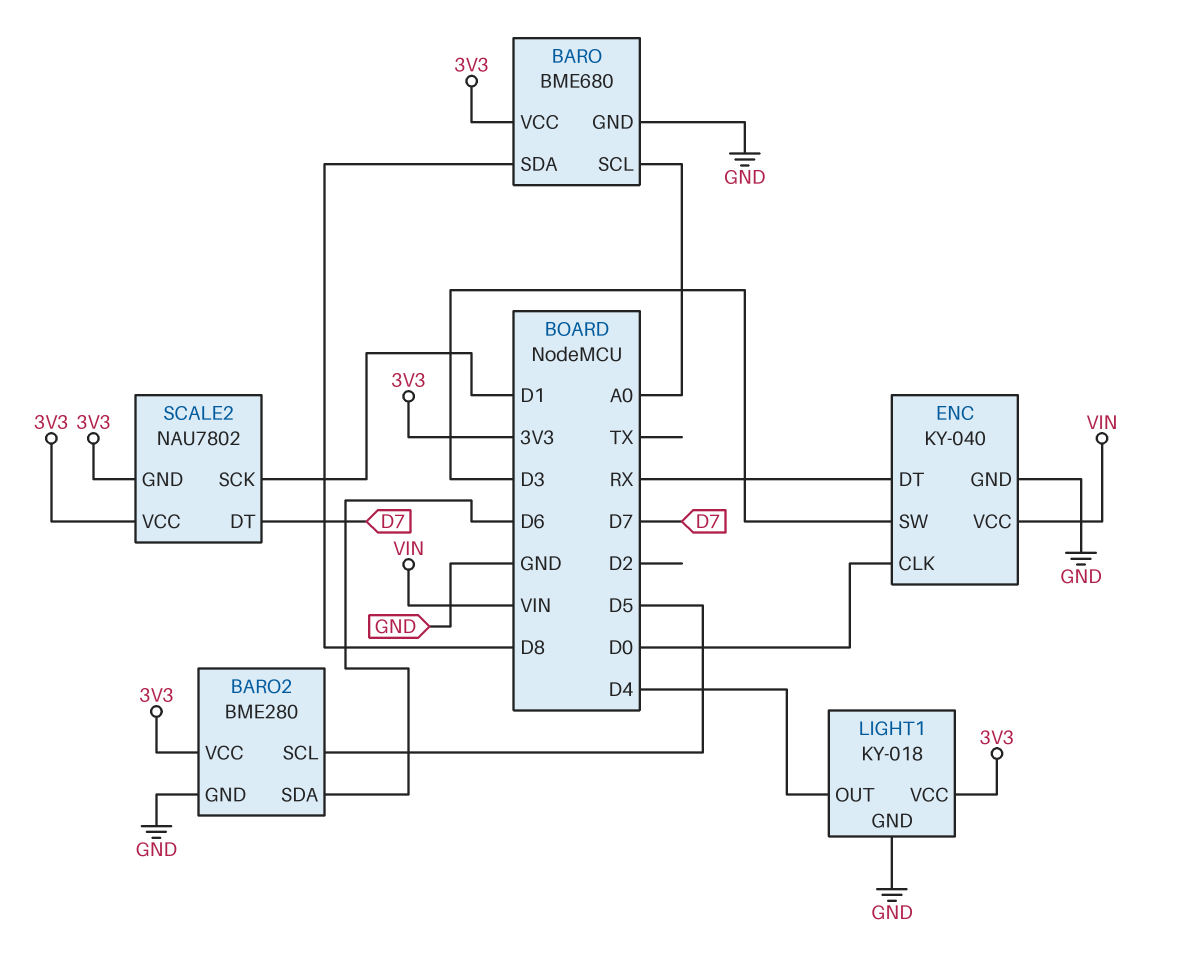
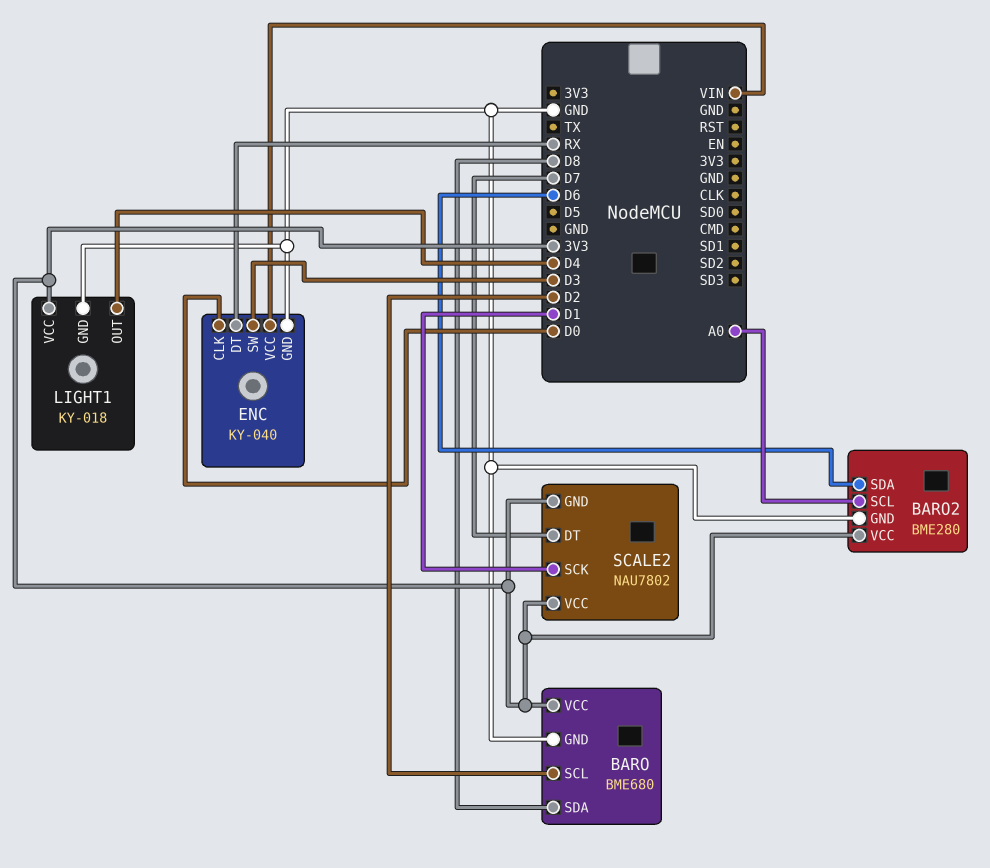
BARO pin SCL: A0 -> D2
BARO2 pin SCL: D5 -> A0

